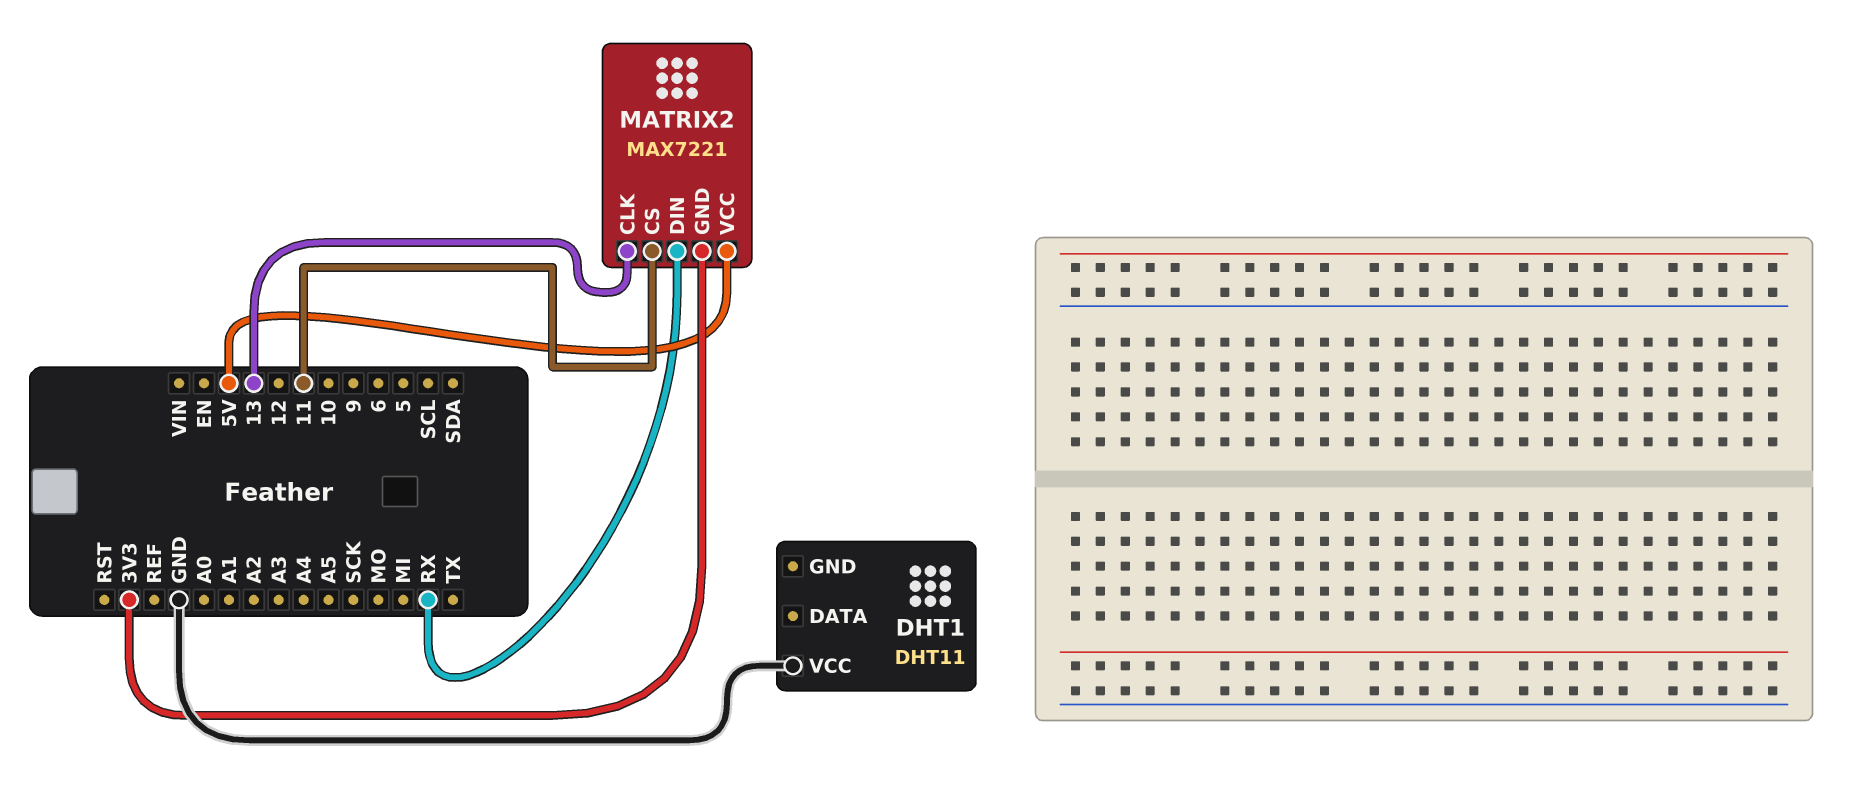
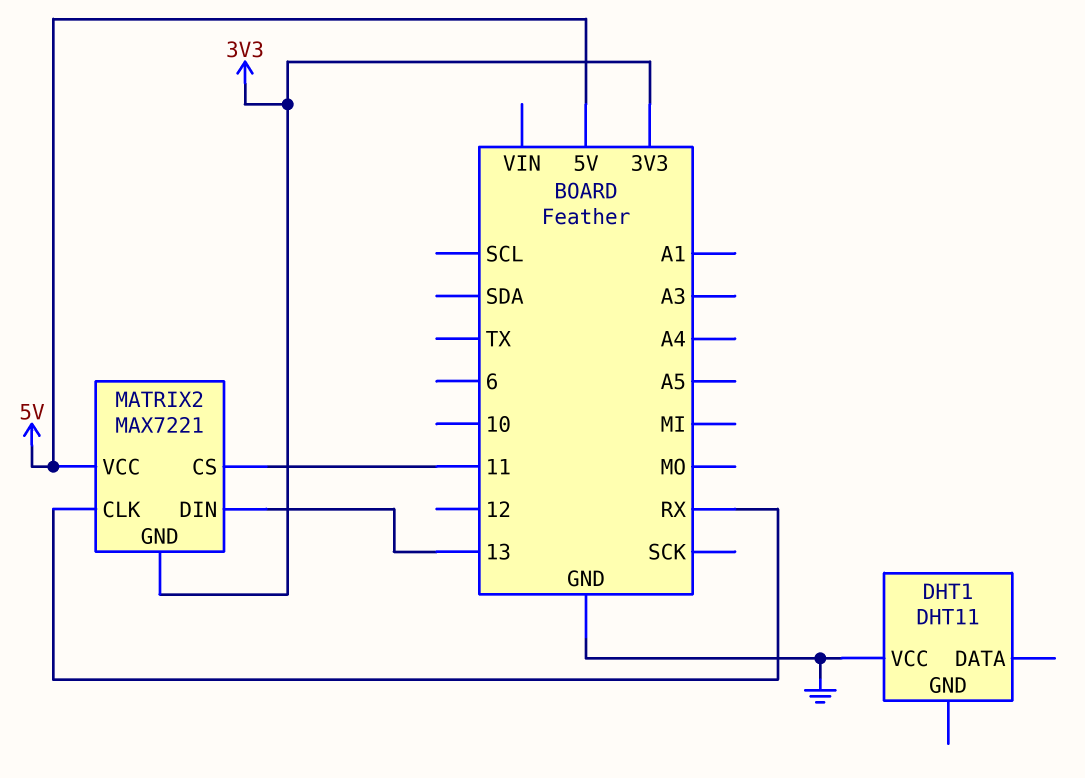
MATRIX2 pin CLK: 13 -> RX
MATRIX2 pin DIN: RX -> 13

